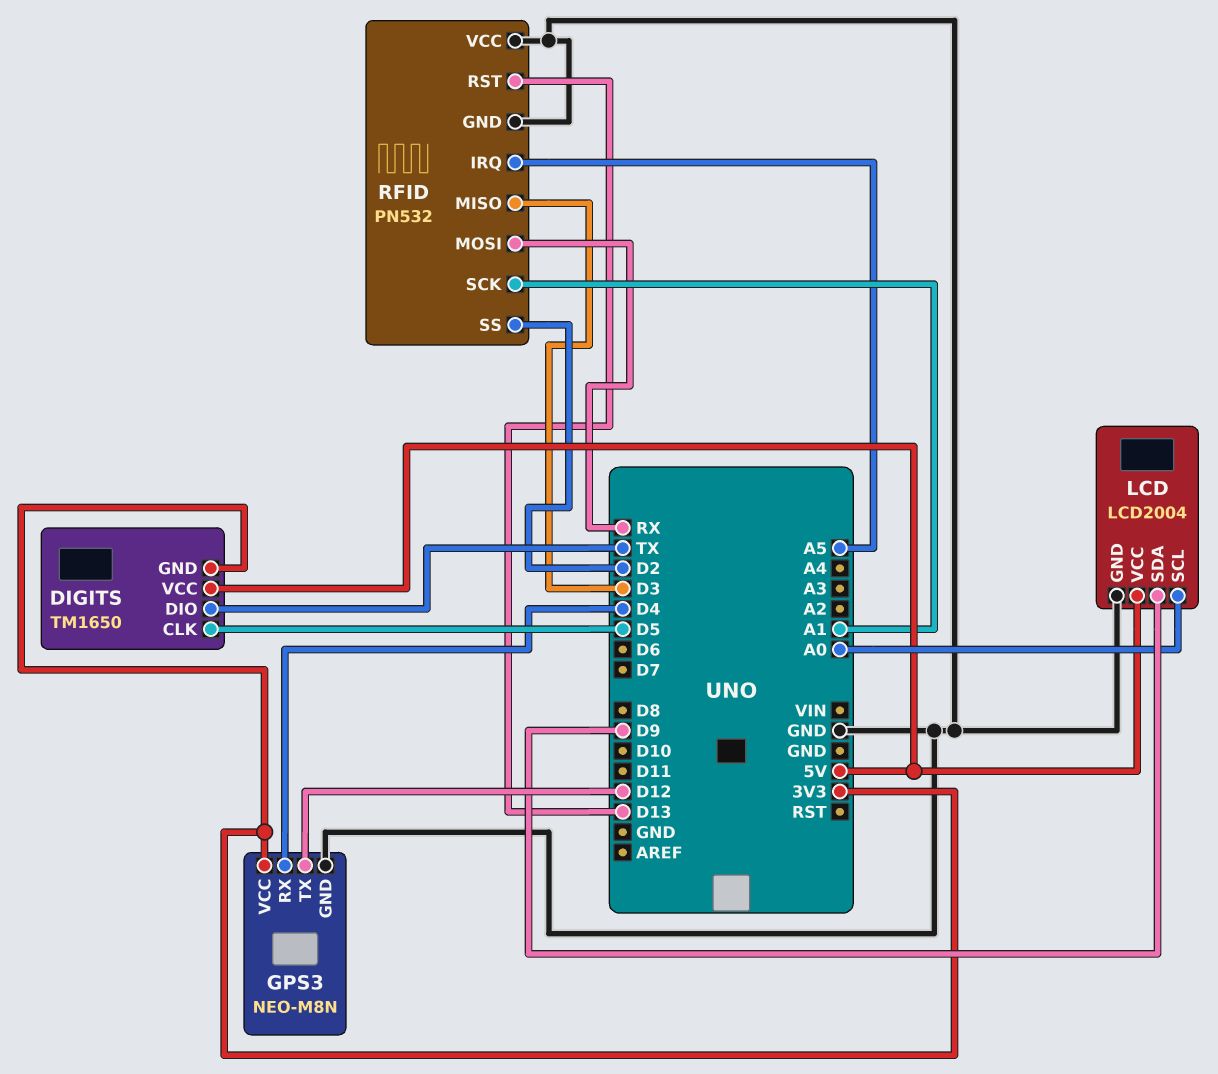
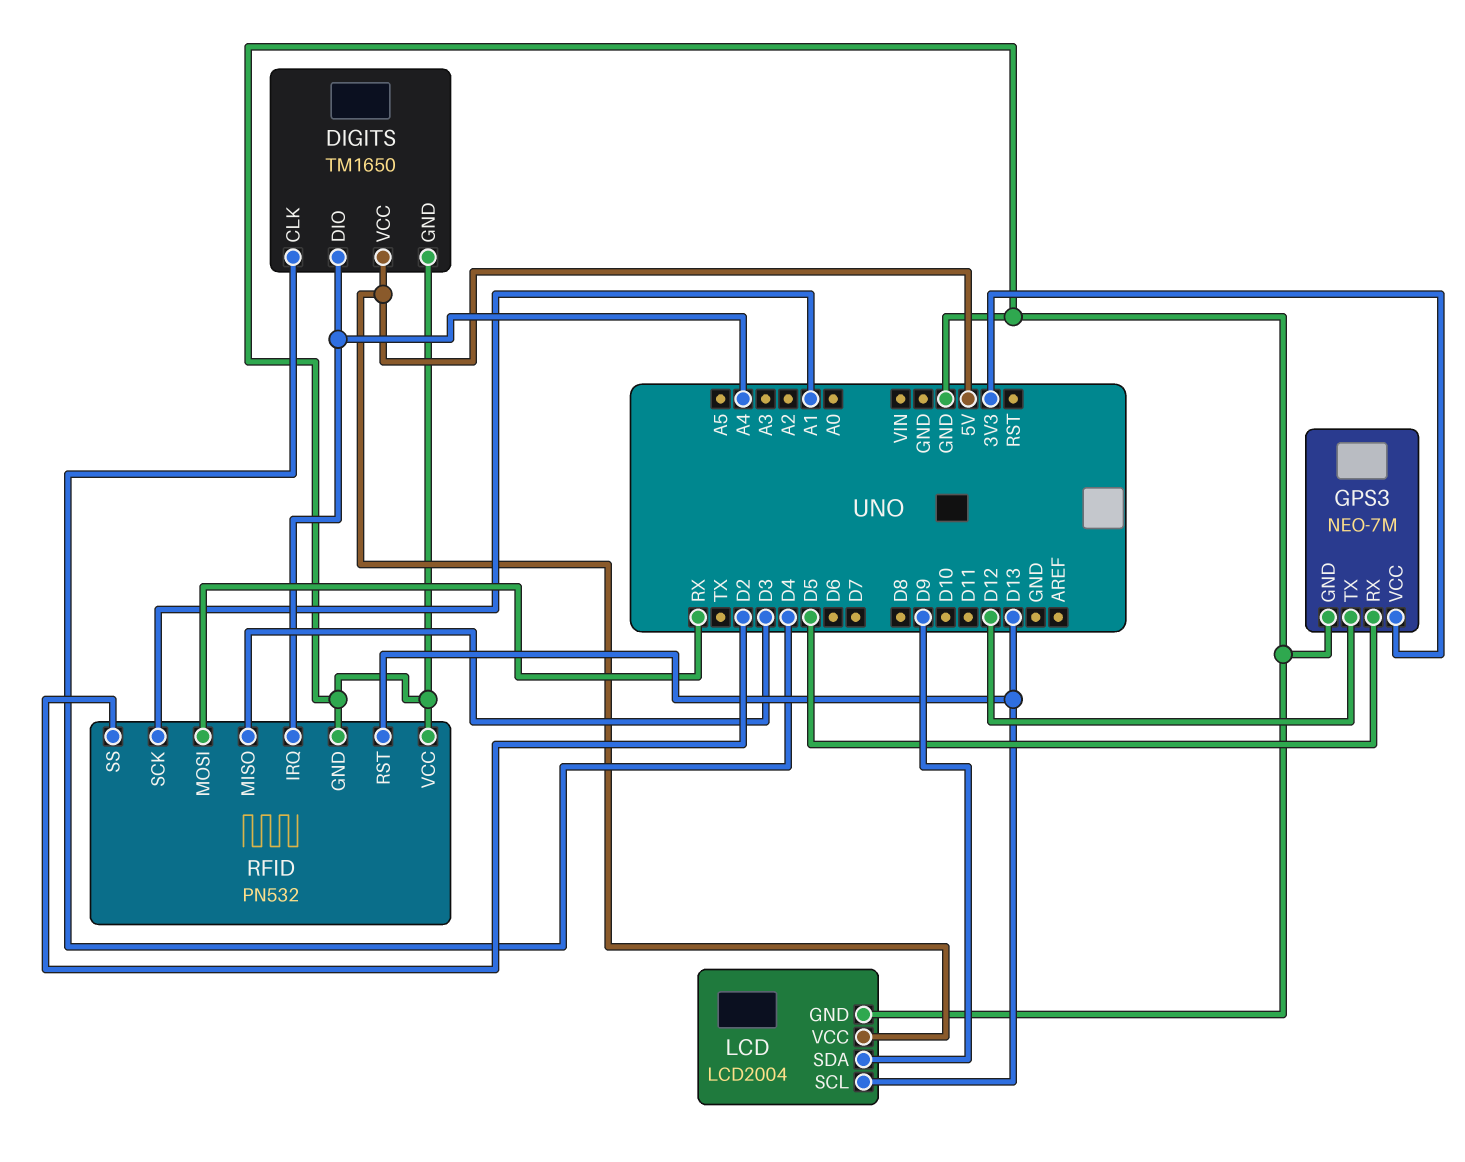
DIGITS pin CLK: D5 -> D4
DIGITS pin DIO: TX -> A4
DIGITS pin GND: 3V3 -> GND
GPS3: NEO-M8N -> NEO-7M
GPS3 pin RX: D4 -> D5
LCD pin SCL: A0 -> D13
RFID pin IRQ: A5 -> A4

